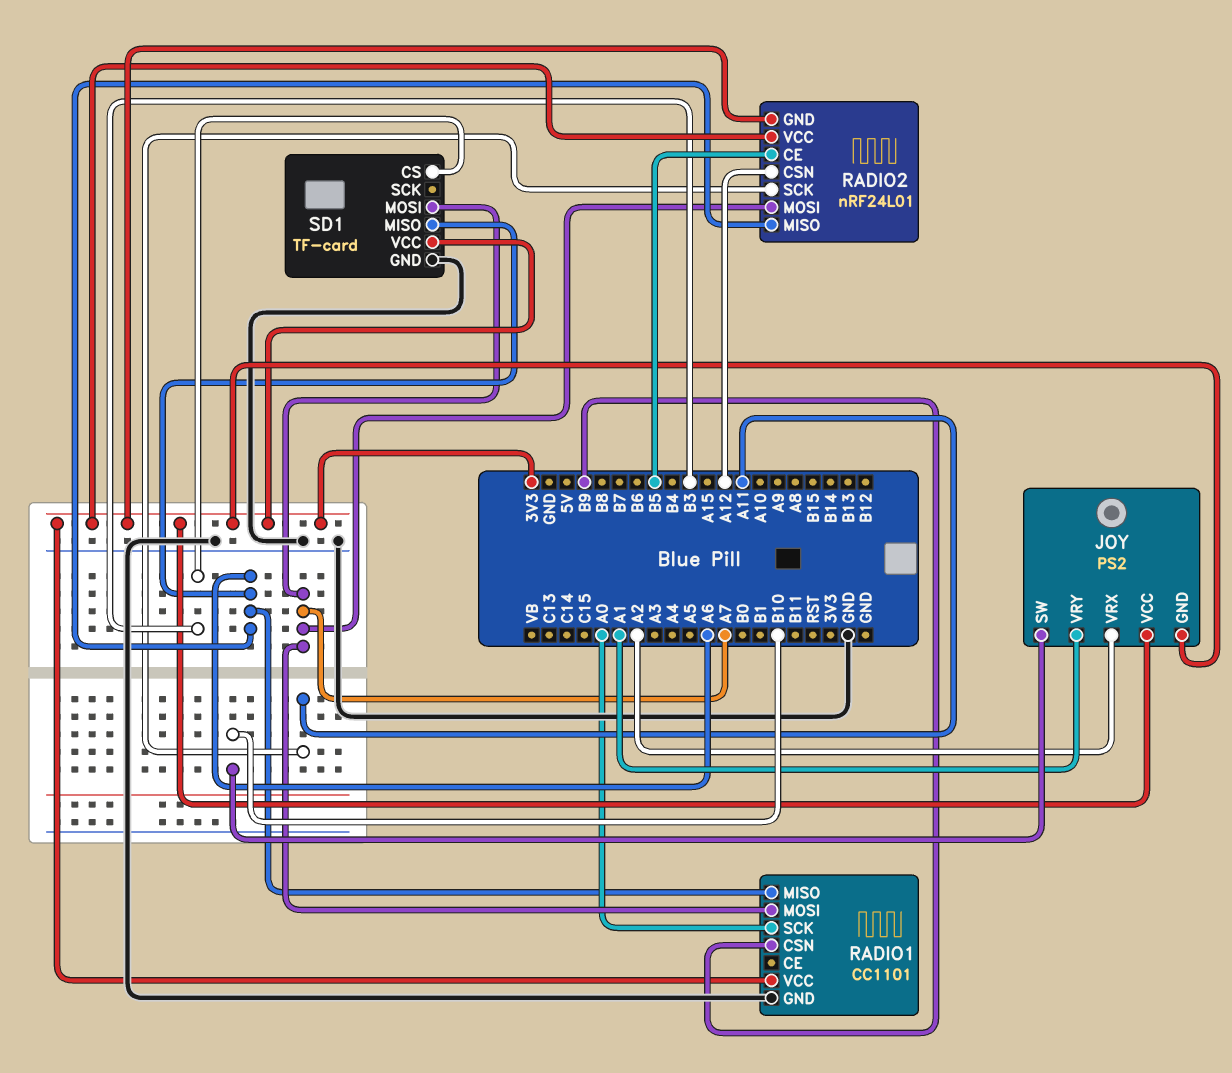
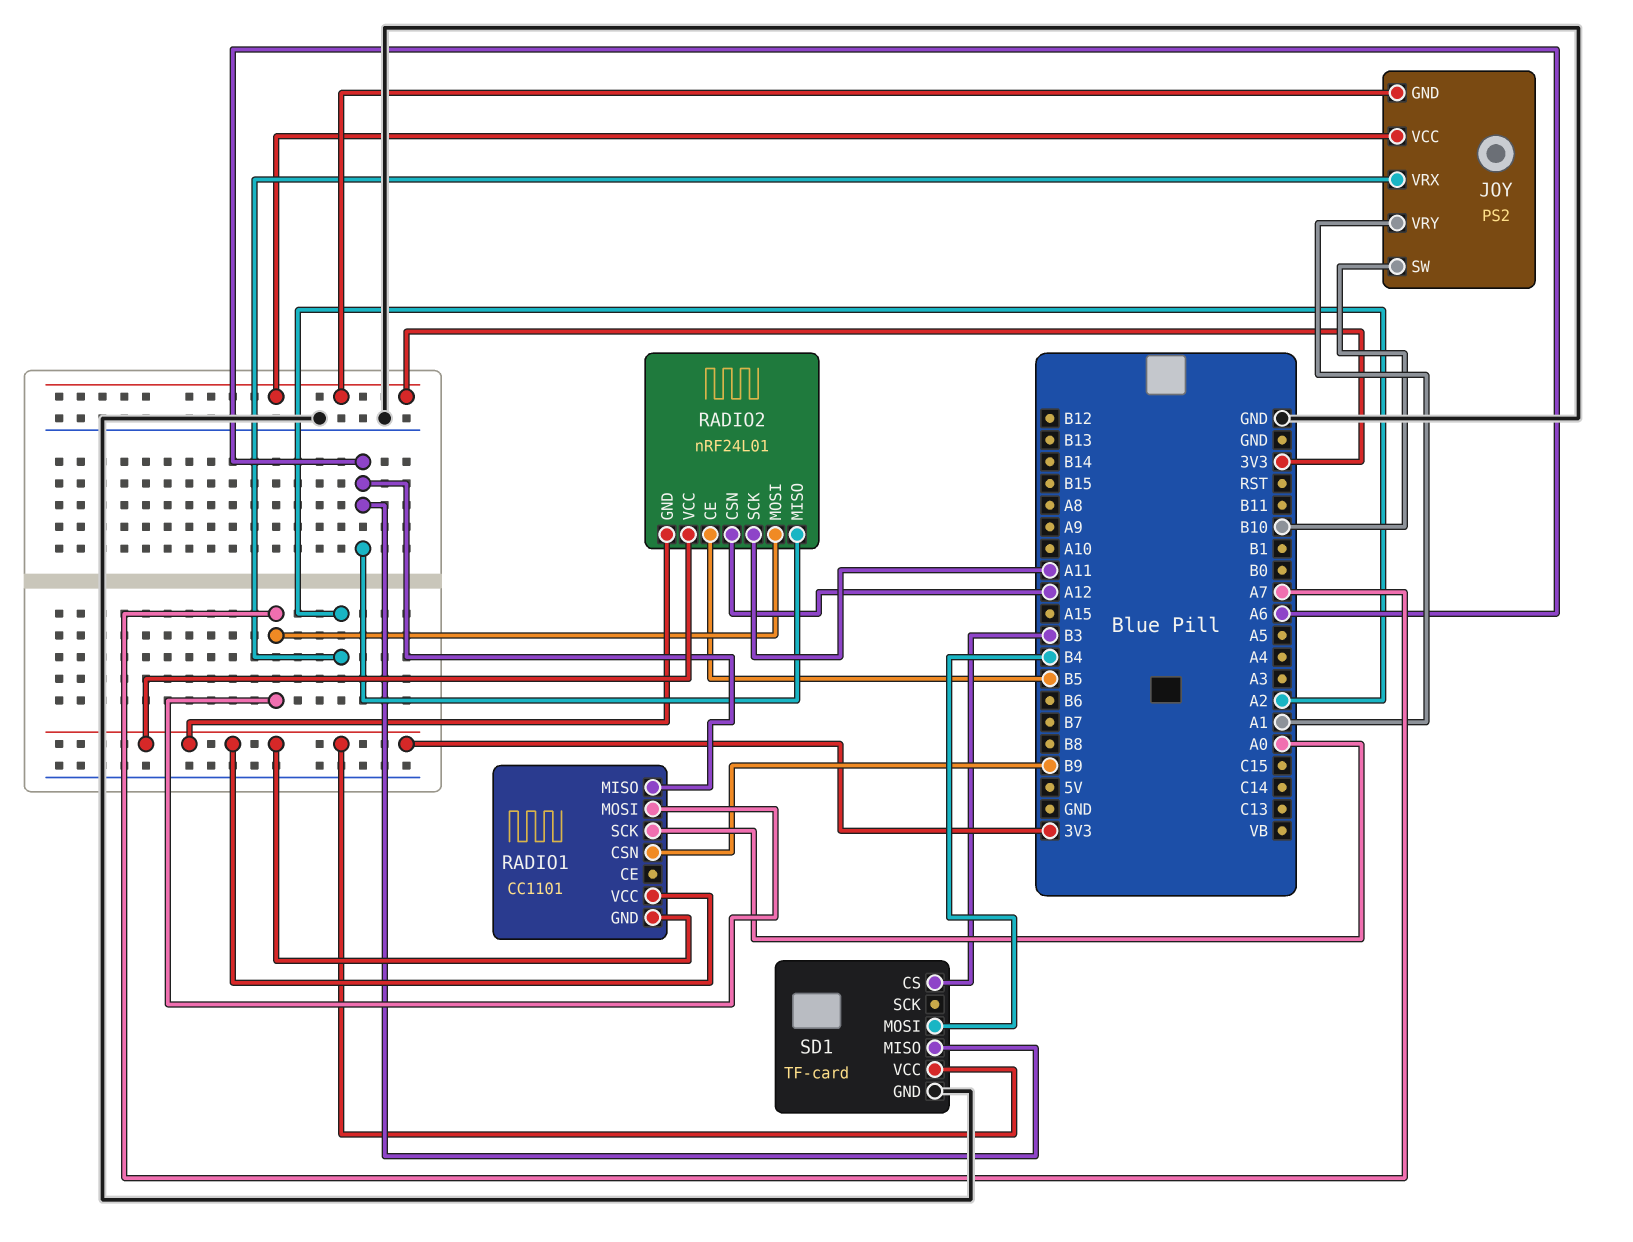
RADIO1 pin GND: GND -> 3V3
SD1 pin MOSI: A7 -> B4

